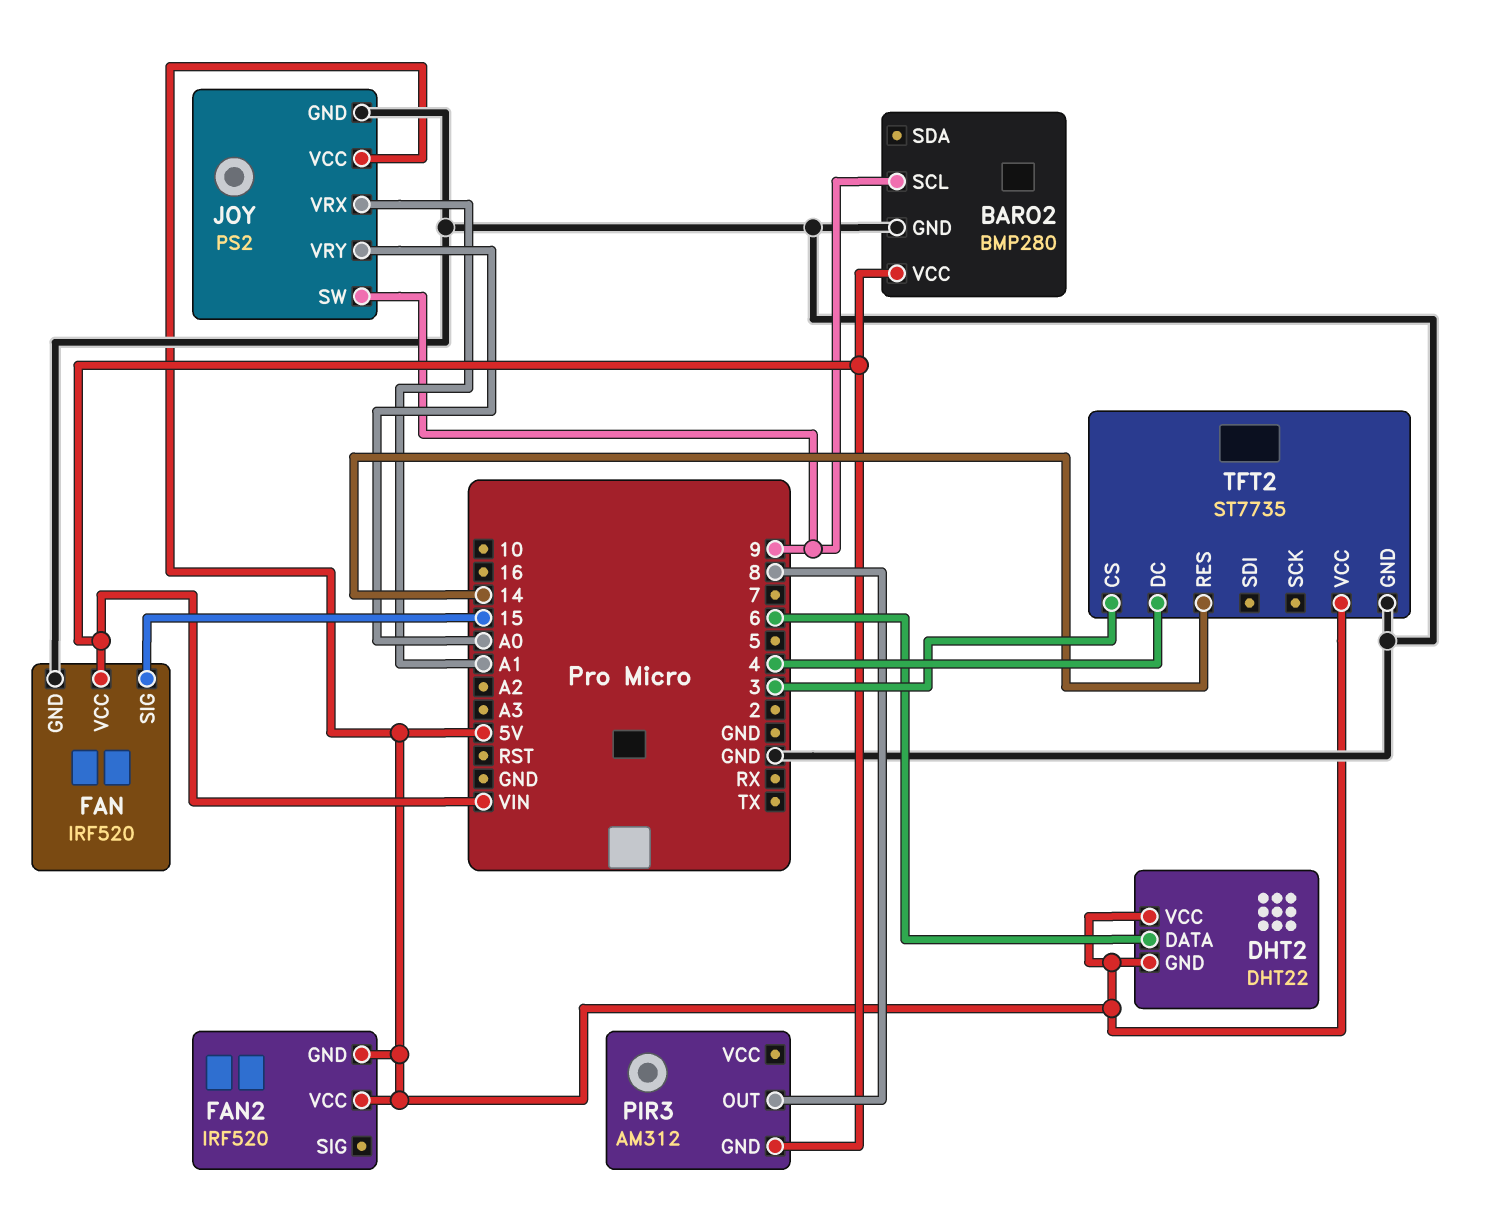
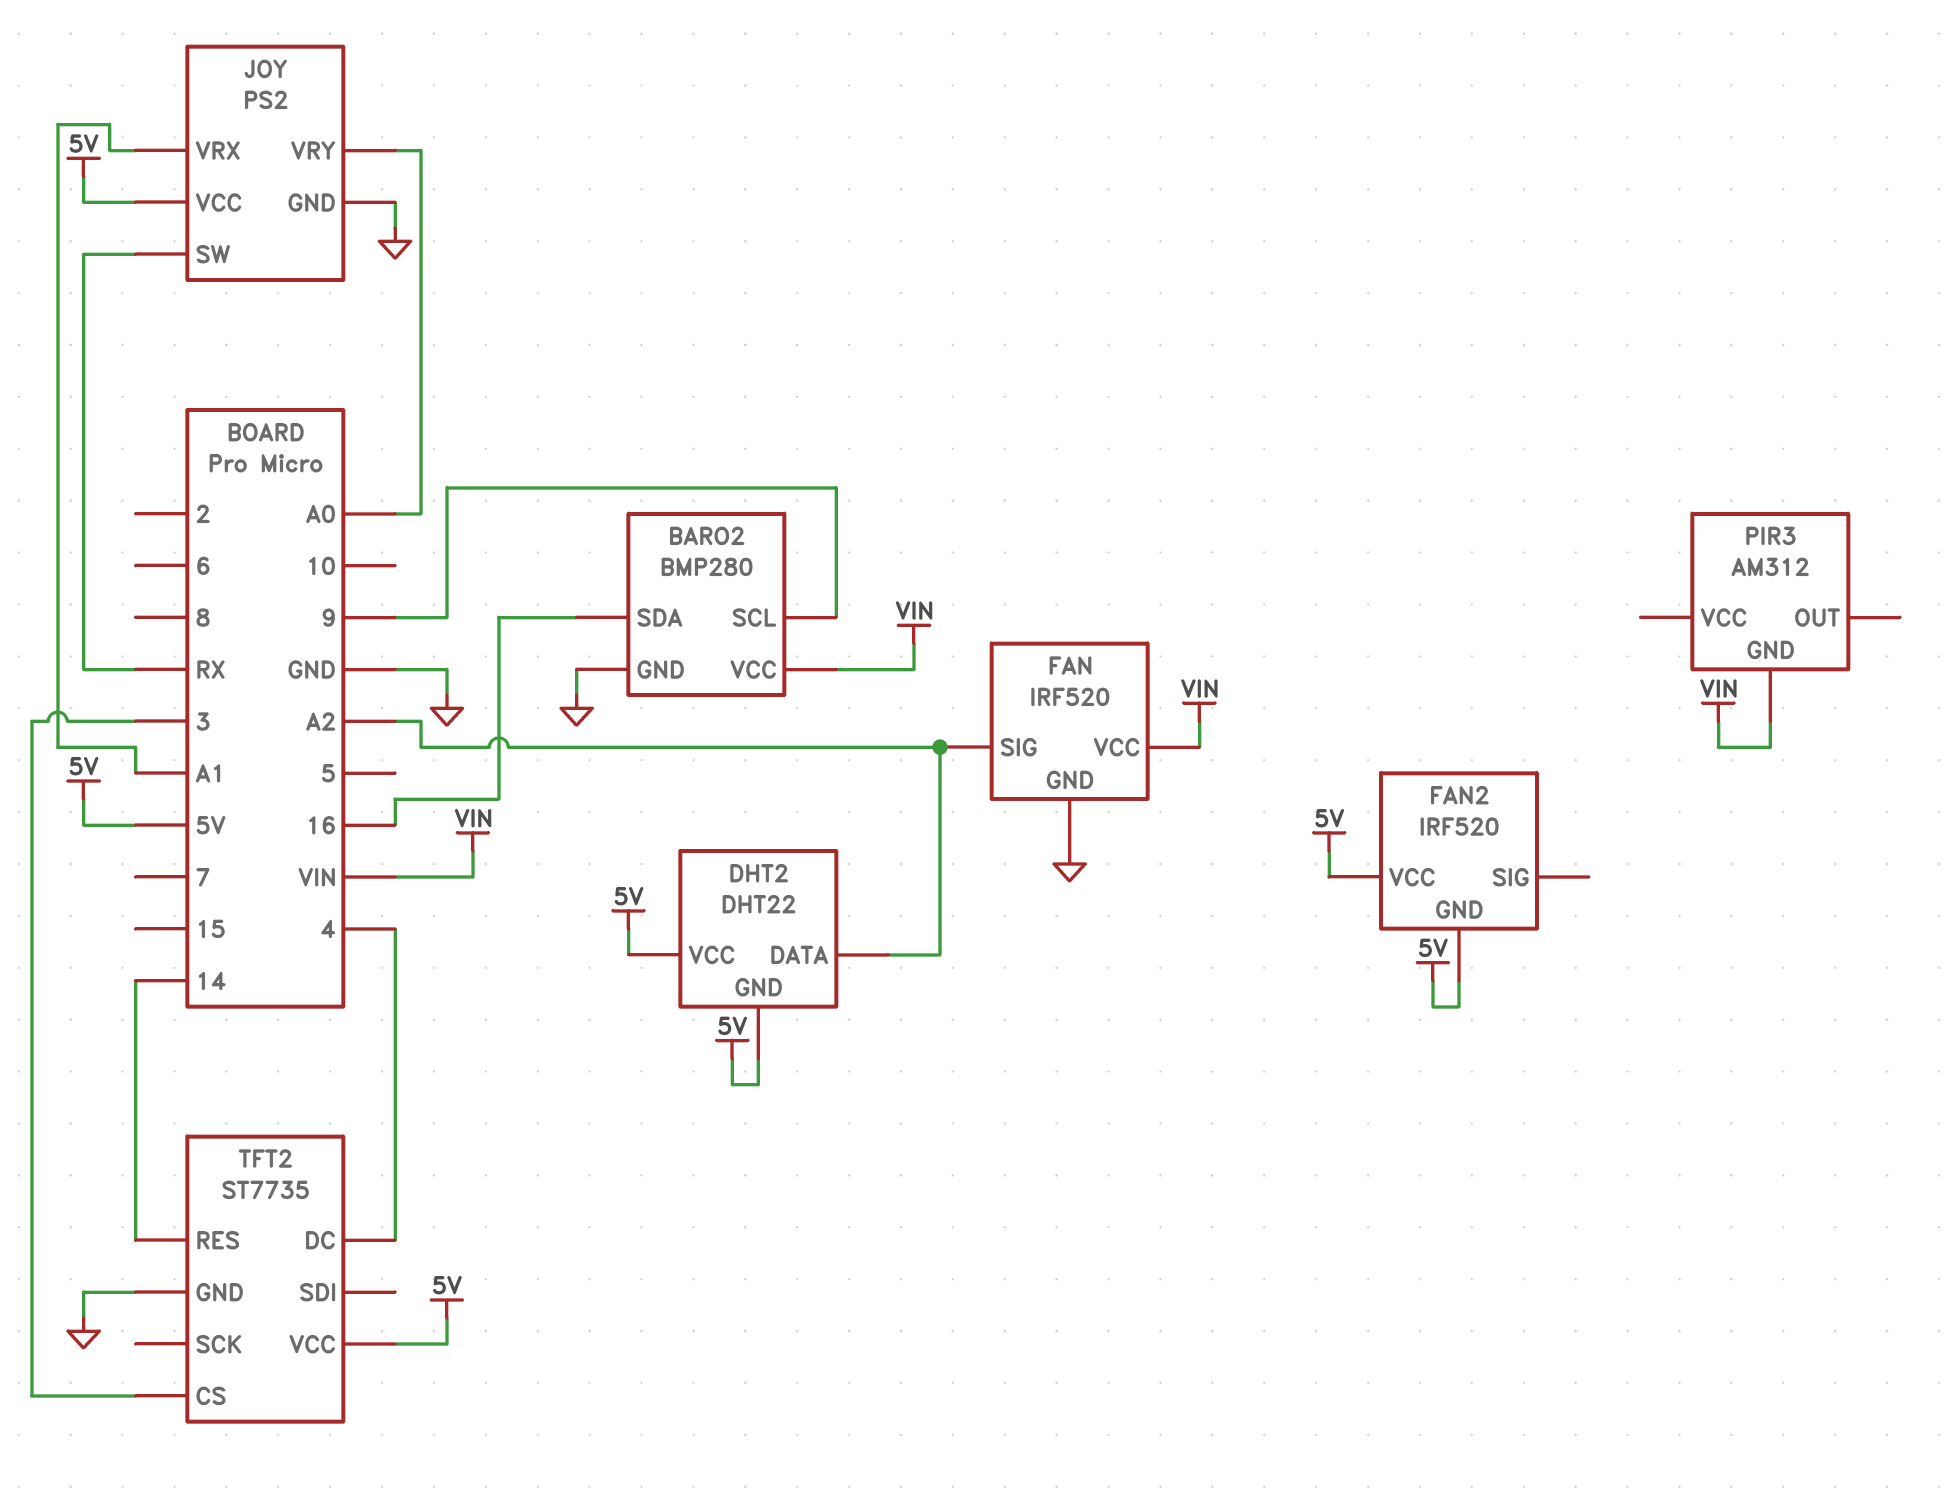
BARO2 pin SDA: none -> 16
DHT2 pin DATA: 6 -> A2
FAN pin SIG: 15 -> A2
JOY pin SW: 9 -> RX
PIR3 pin OUT: 8 -> none

